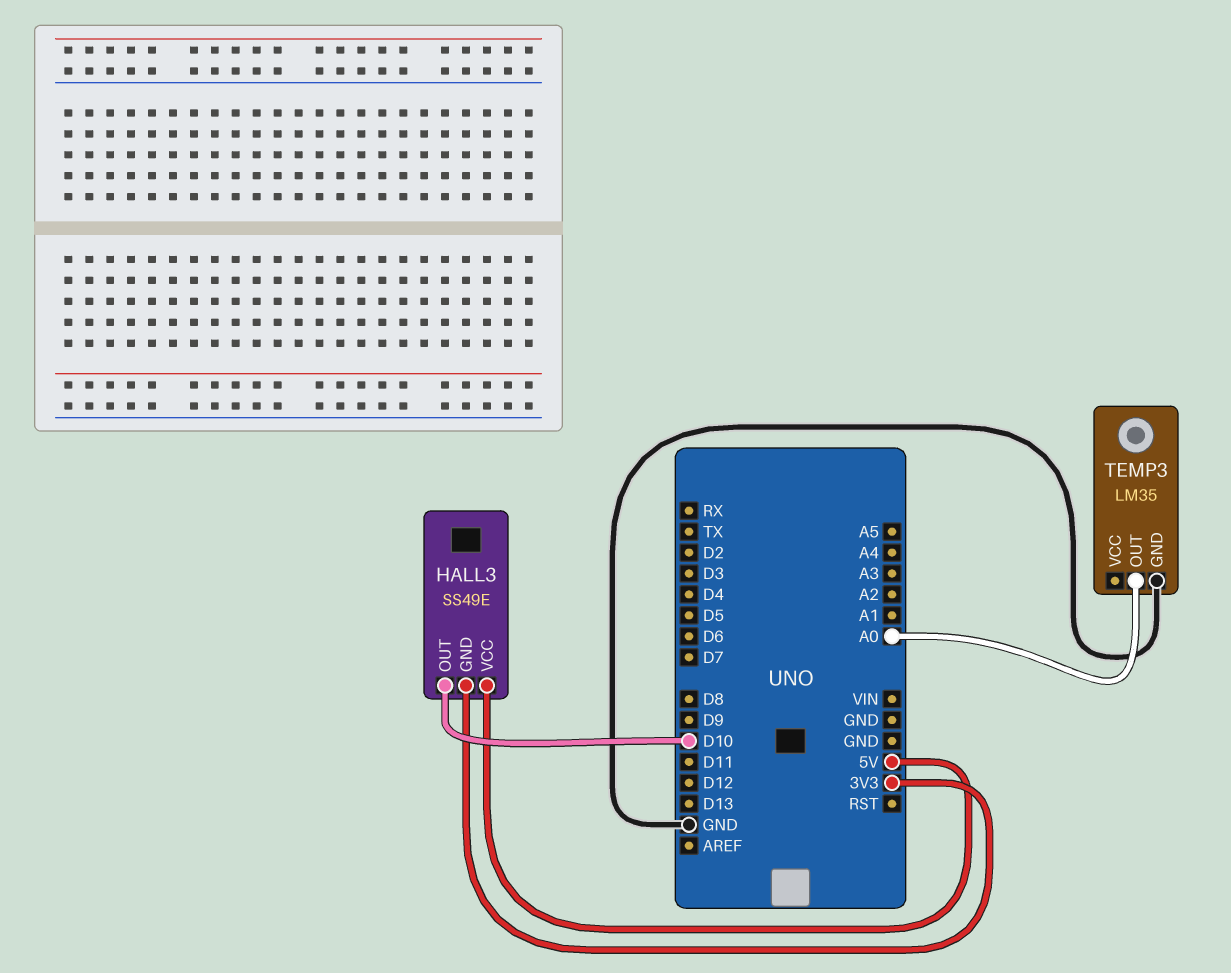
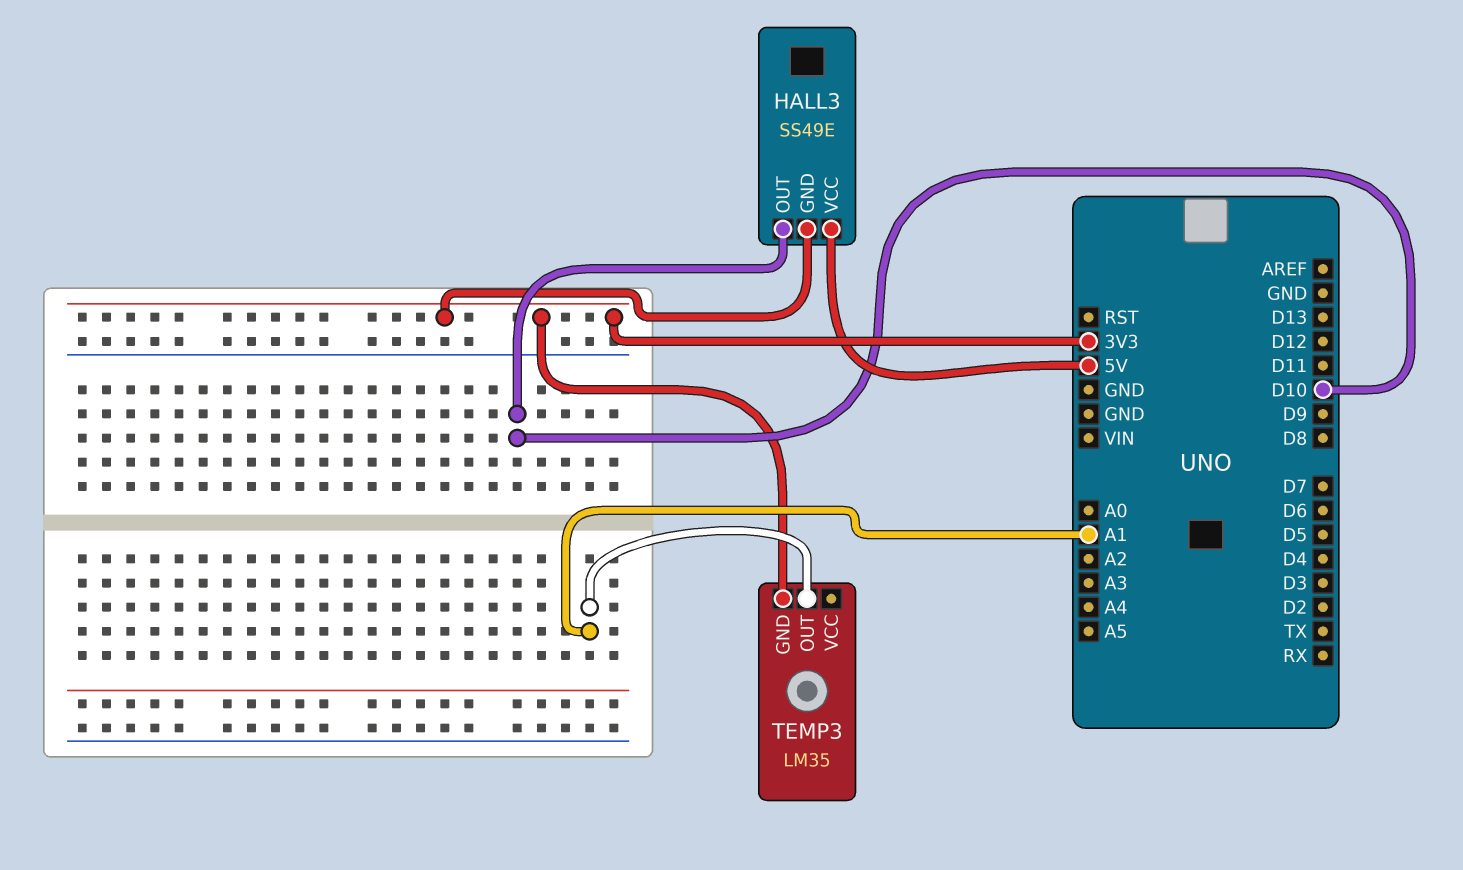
TEMP3 pin GND: GND -> 3V3
TEMP3 pin OUT: A0 -> A1

